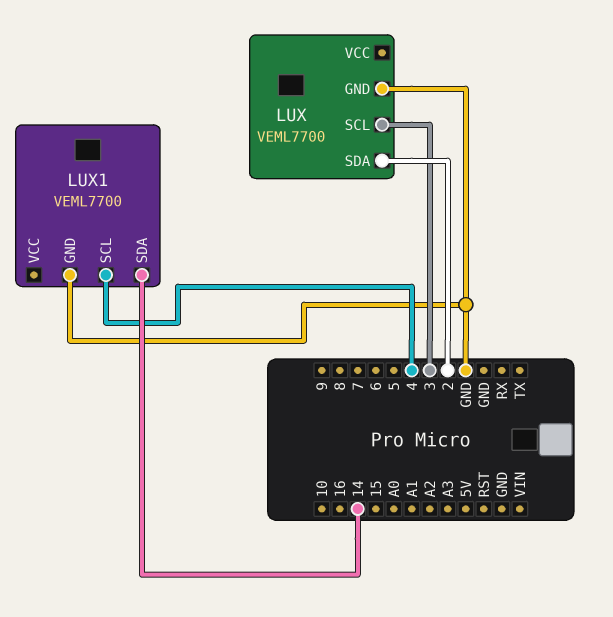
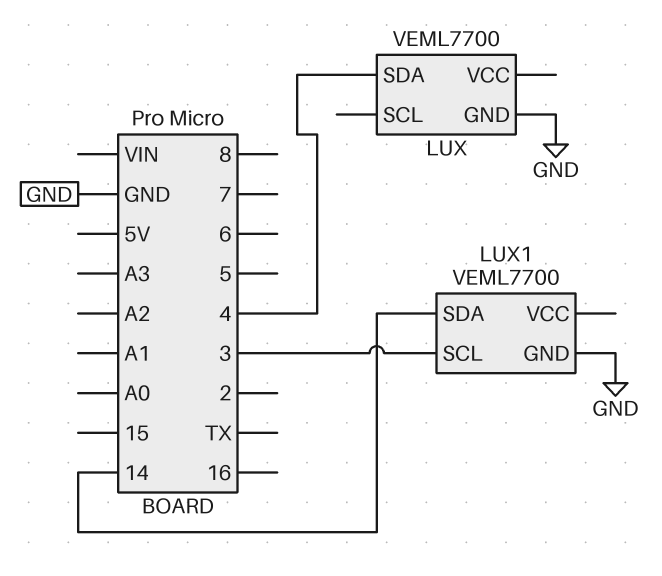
LUX pin SCL: 3 -> none
LUX pin SDA: 2 -> 4
LUX1 pin SCL: 4 -> 3

